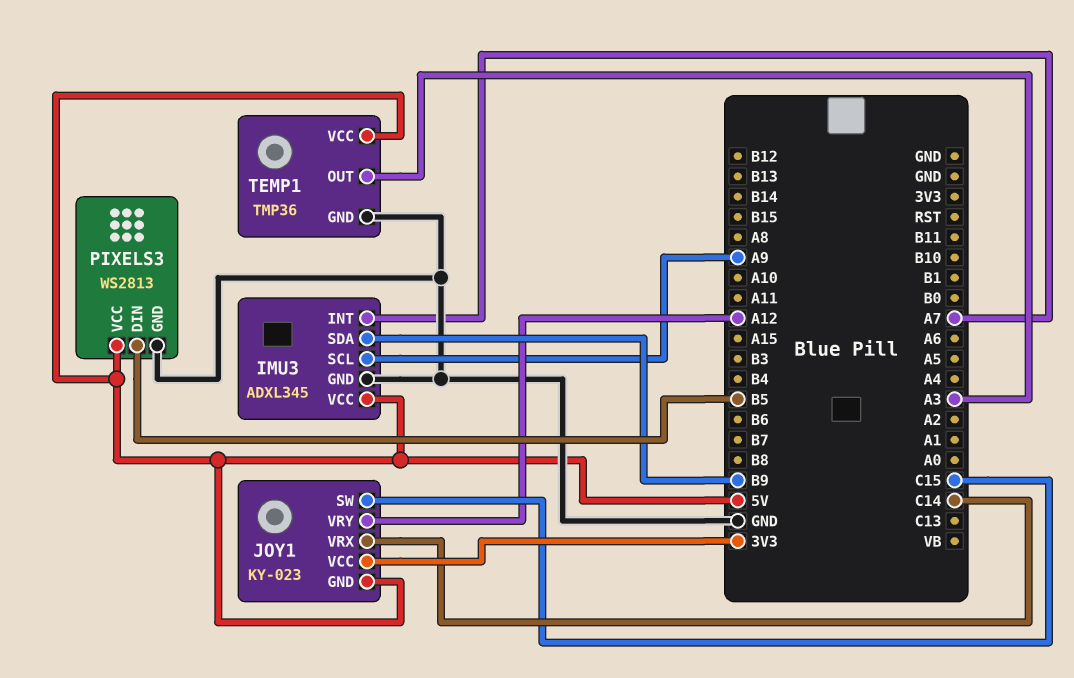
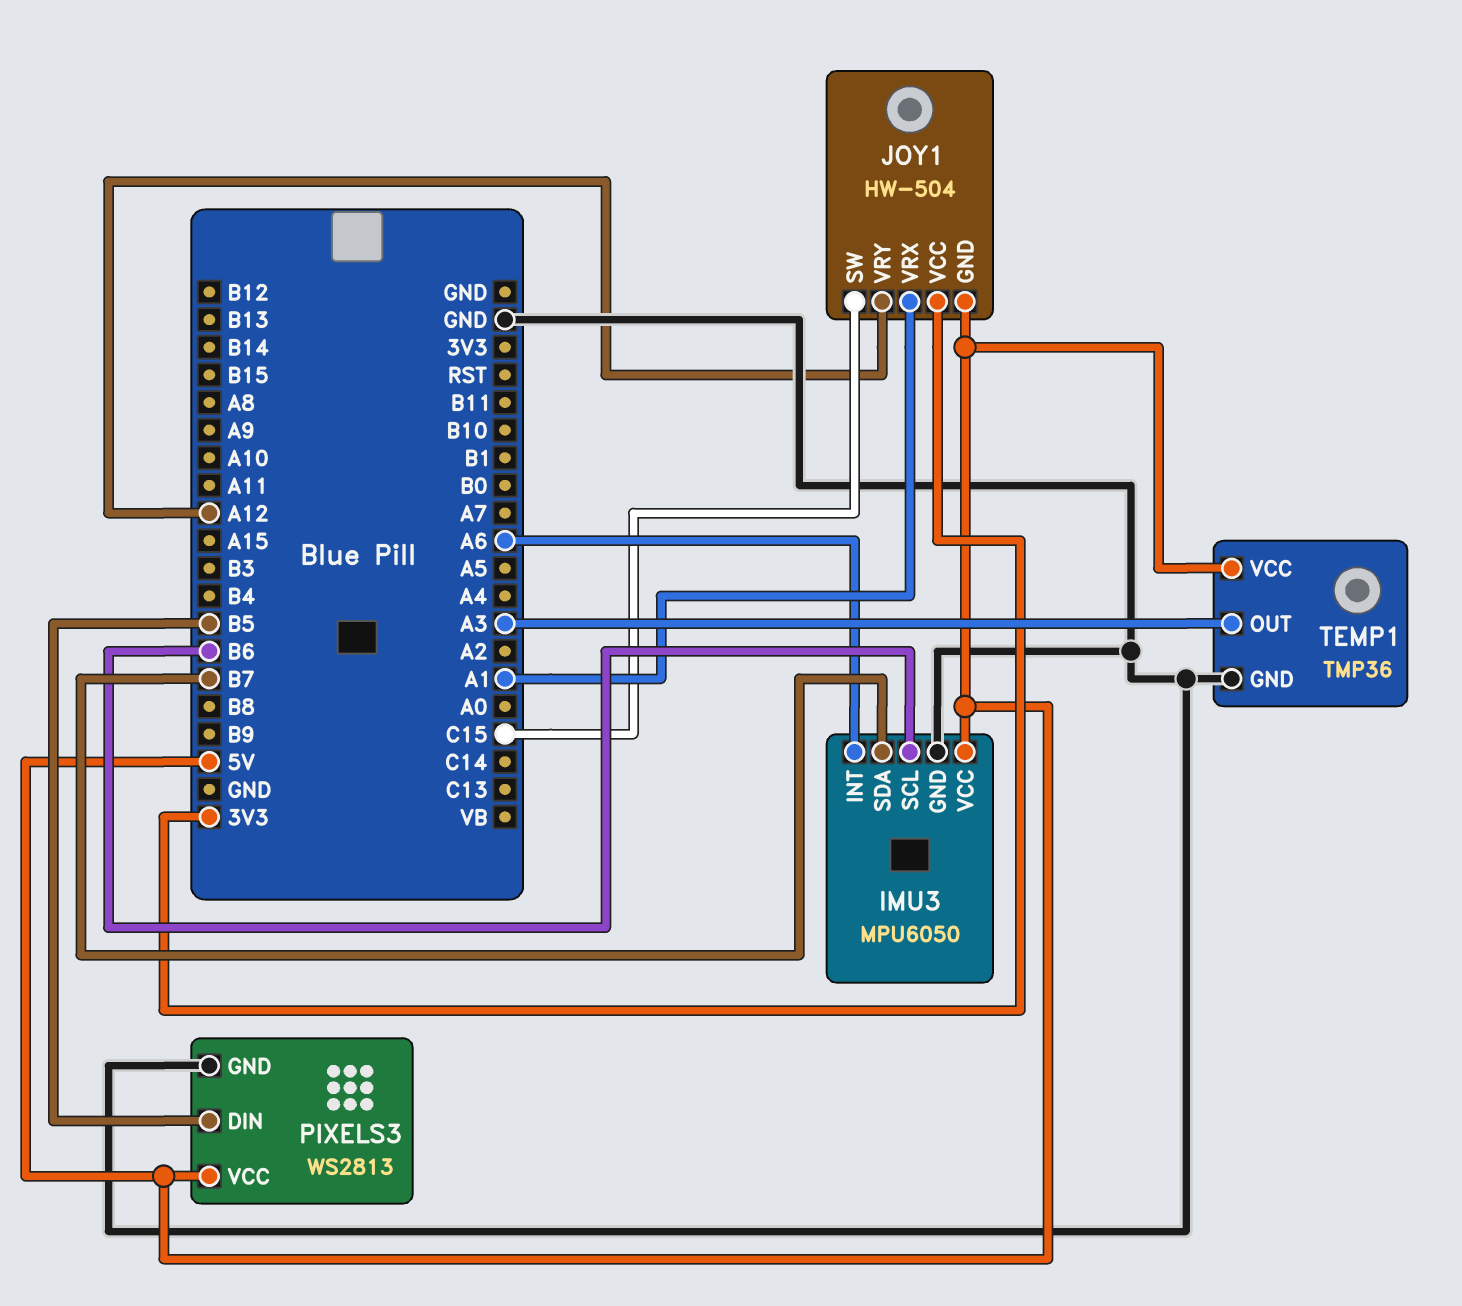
IMU3: ADXL345 -> MPU6050
IMU3 pin INT: A7 -> A6
IMU3 pin SCL: A9 -> B6
IMU3 pin SDA: B9 -> B7
JOY1: KY-023 -> HW-504
JOY1 pin VRX: C14 -> A1

